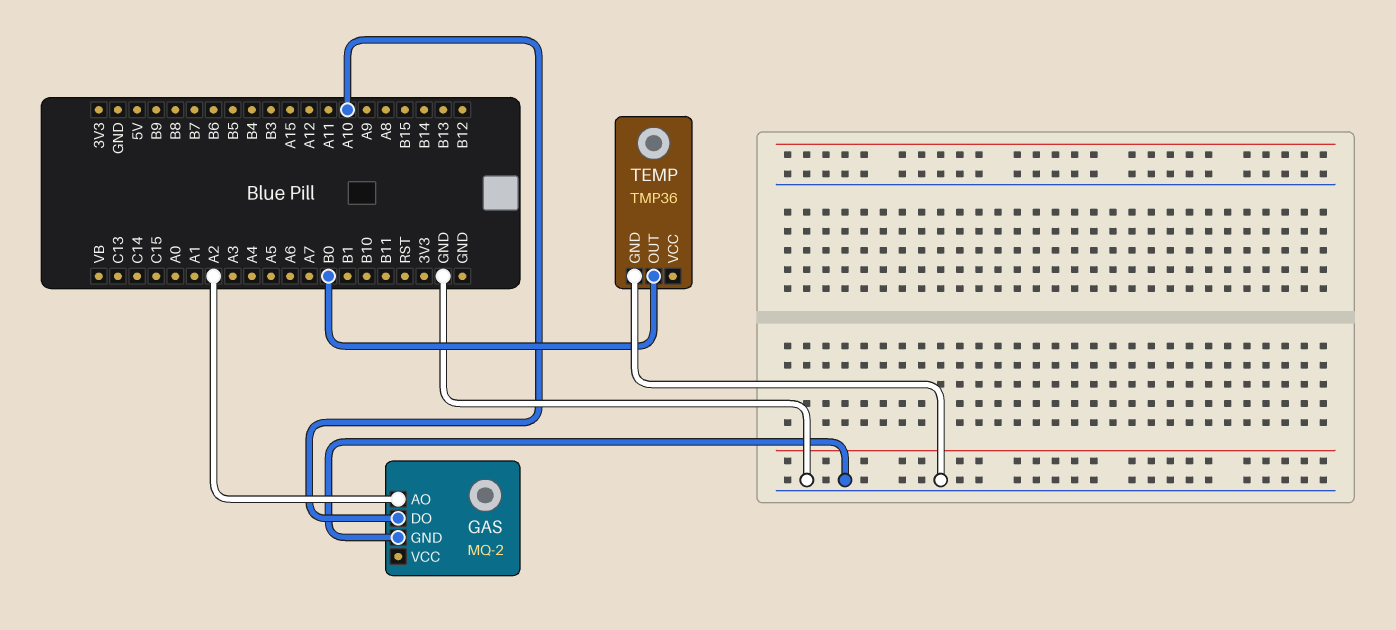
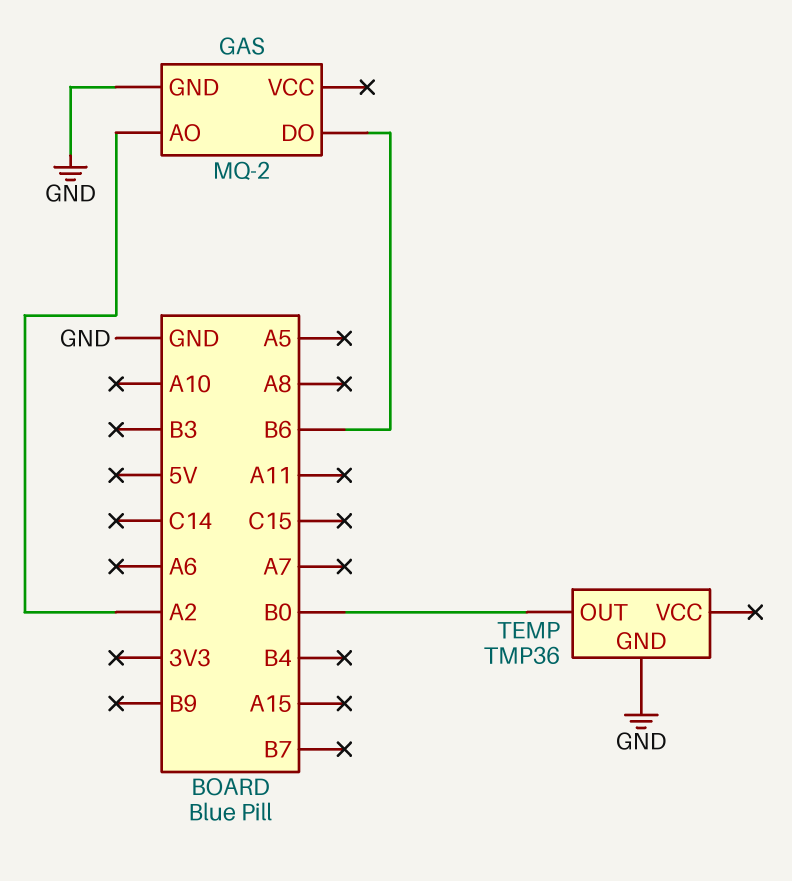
GAS pin DO: A10 -> B6

